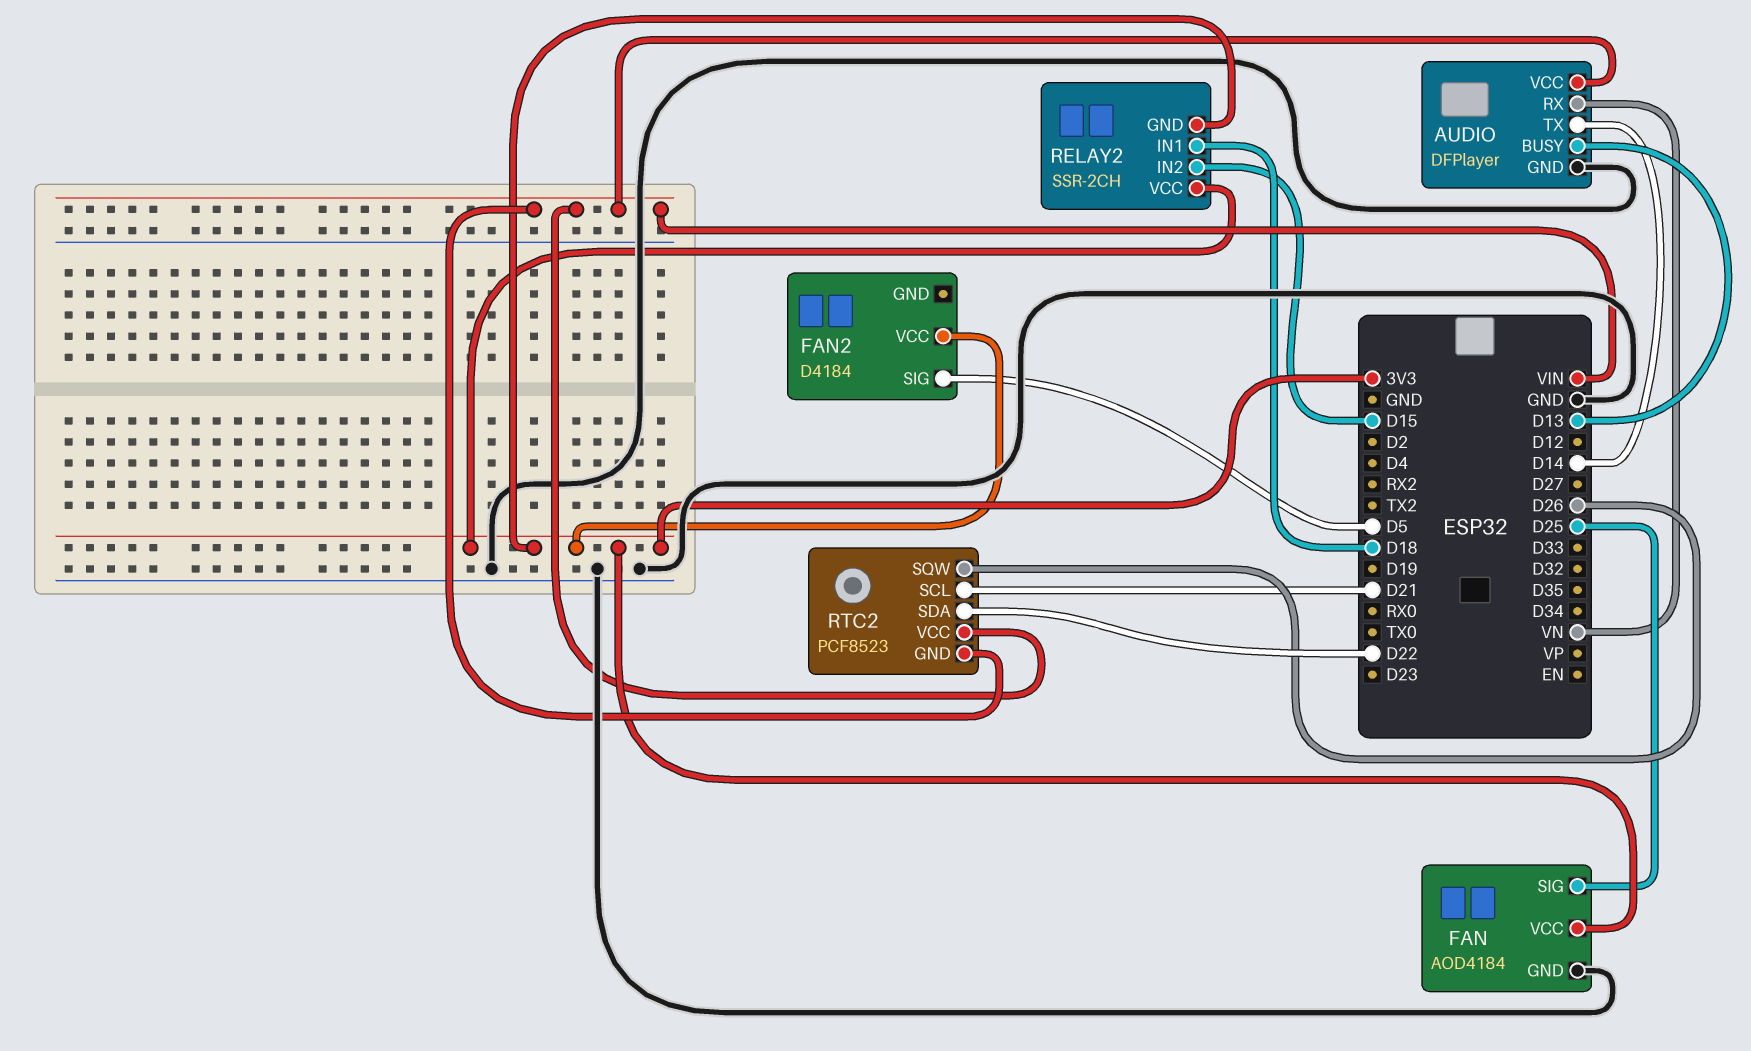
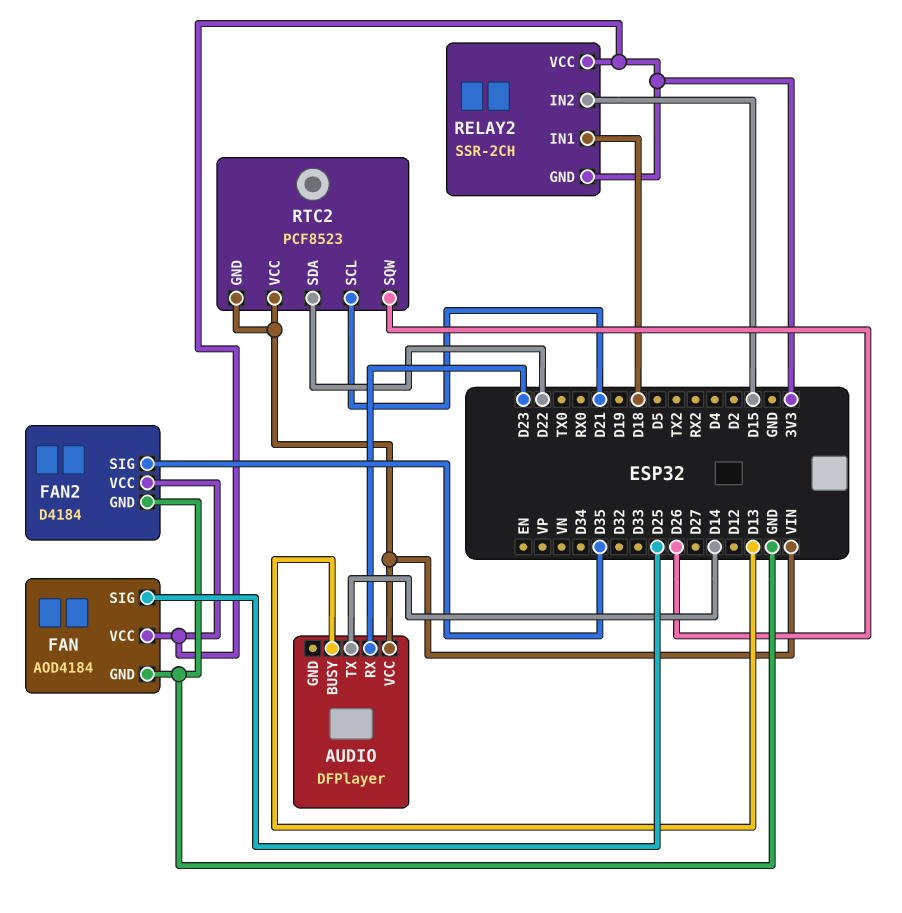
AUDIO pin GND: GND -> none
AUDIO pin RX: VN -> D23
FAN2 pin GND: none -> GND
FAN2 pin SIG: D5 -> D35

